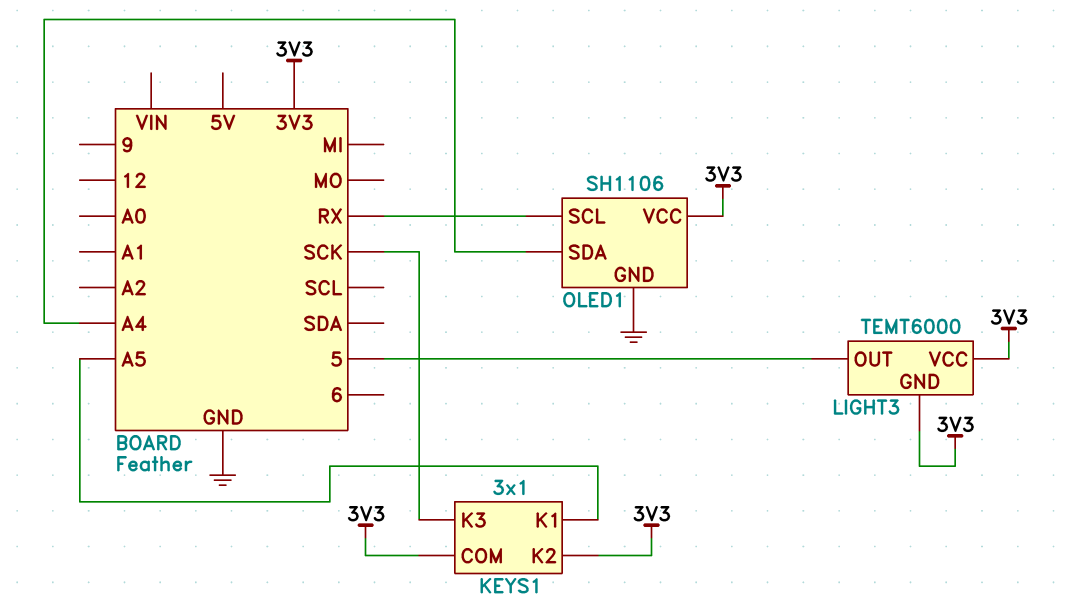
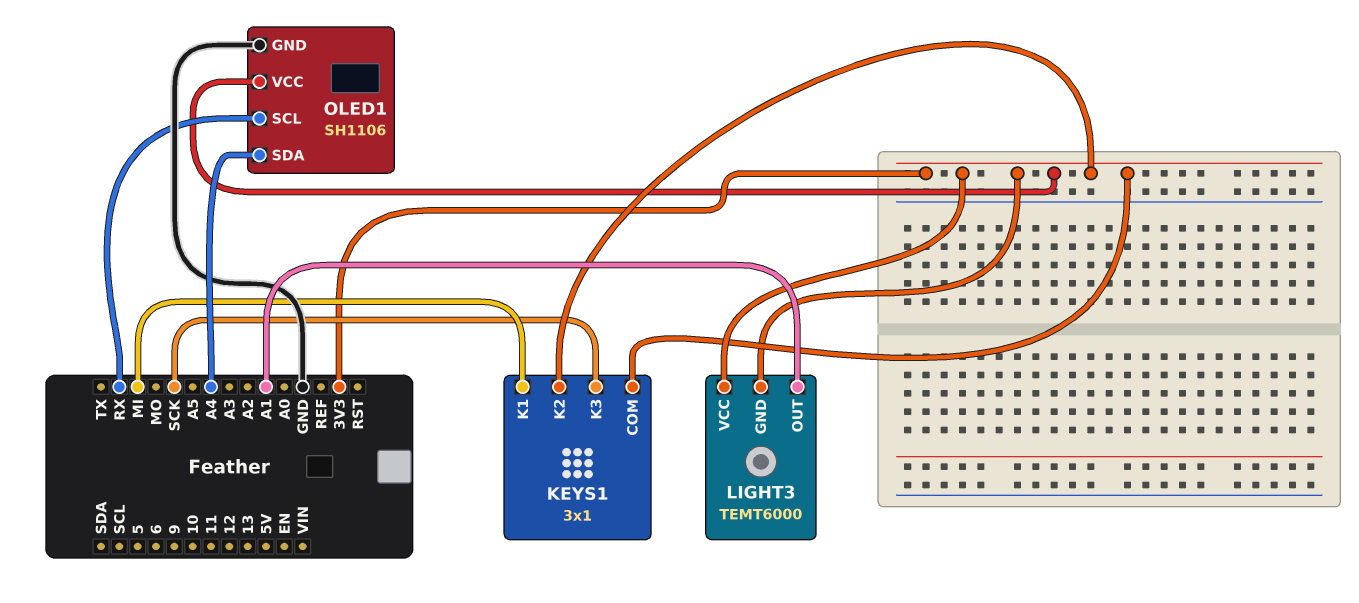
KEYS1 pin K1: A5 -> MI
LIGHT3 pin OUT: 5 -> A1

